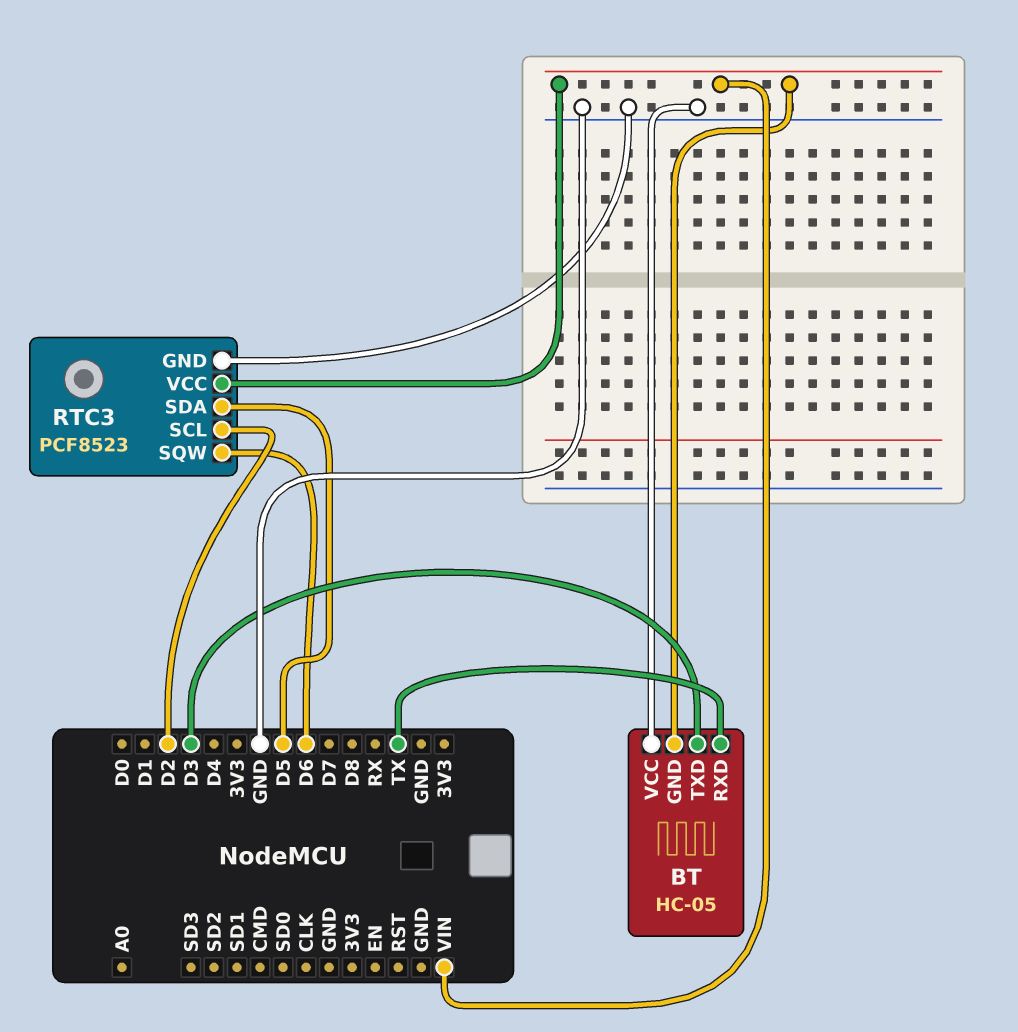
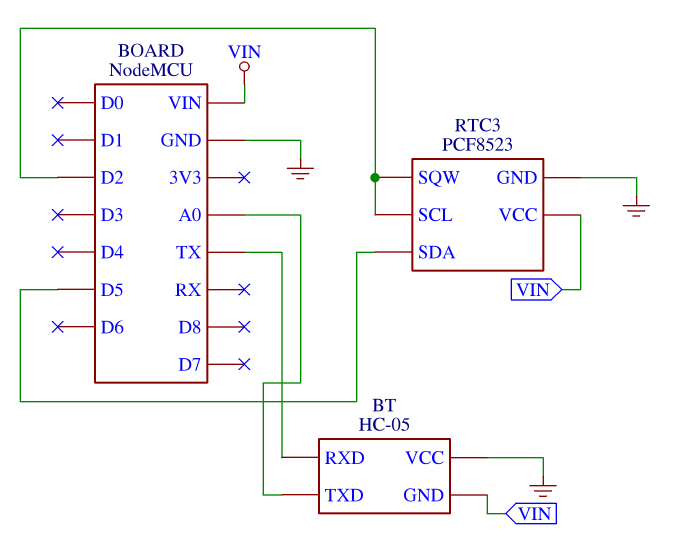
BT pin TXD: D3 -> A0
RTC3 pin SQW: D6 -> D2

